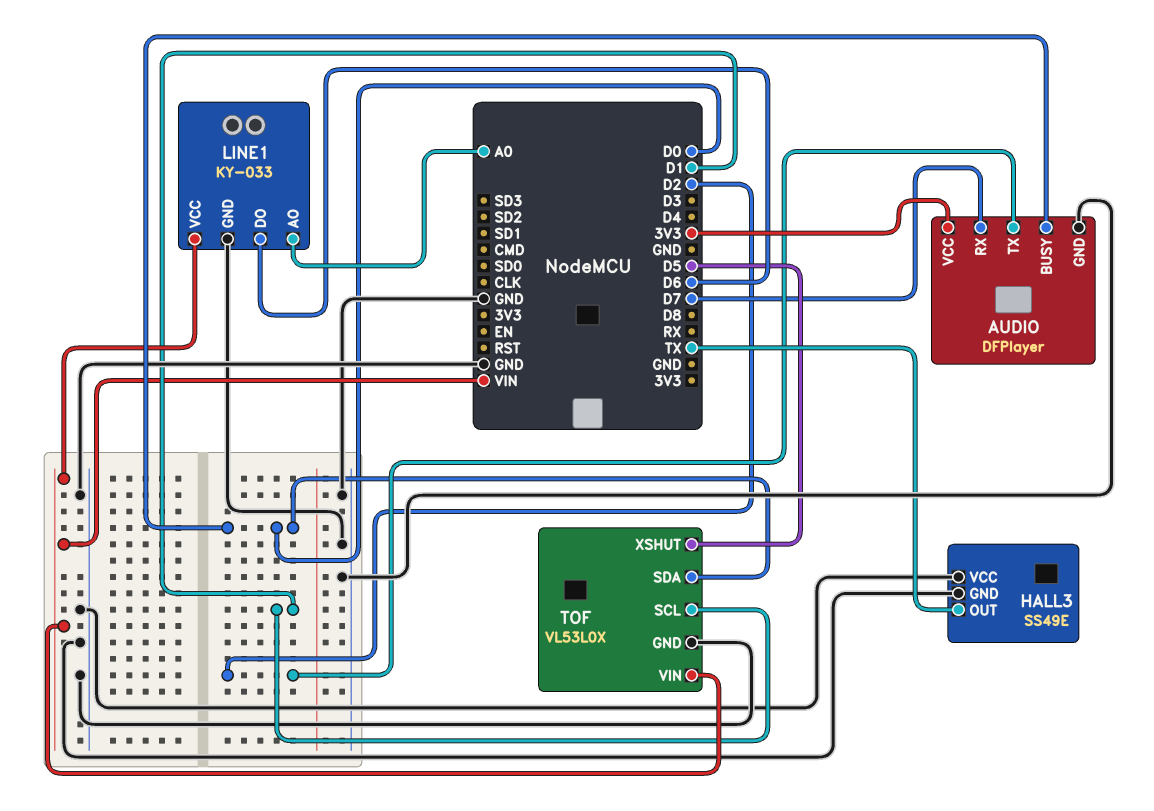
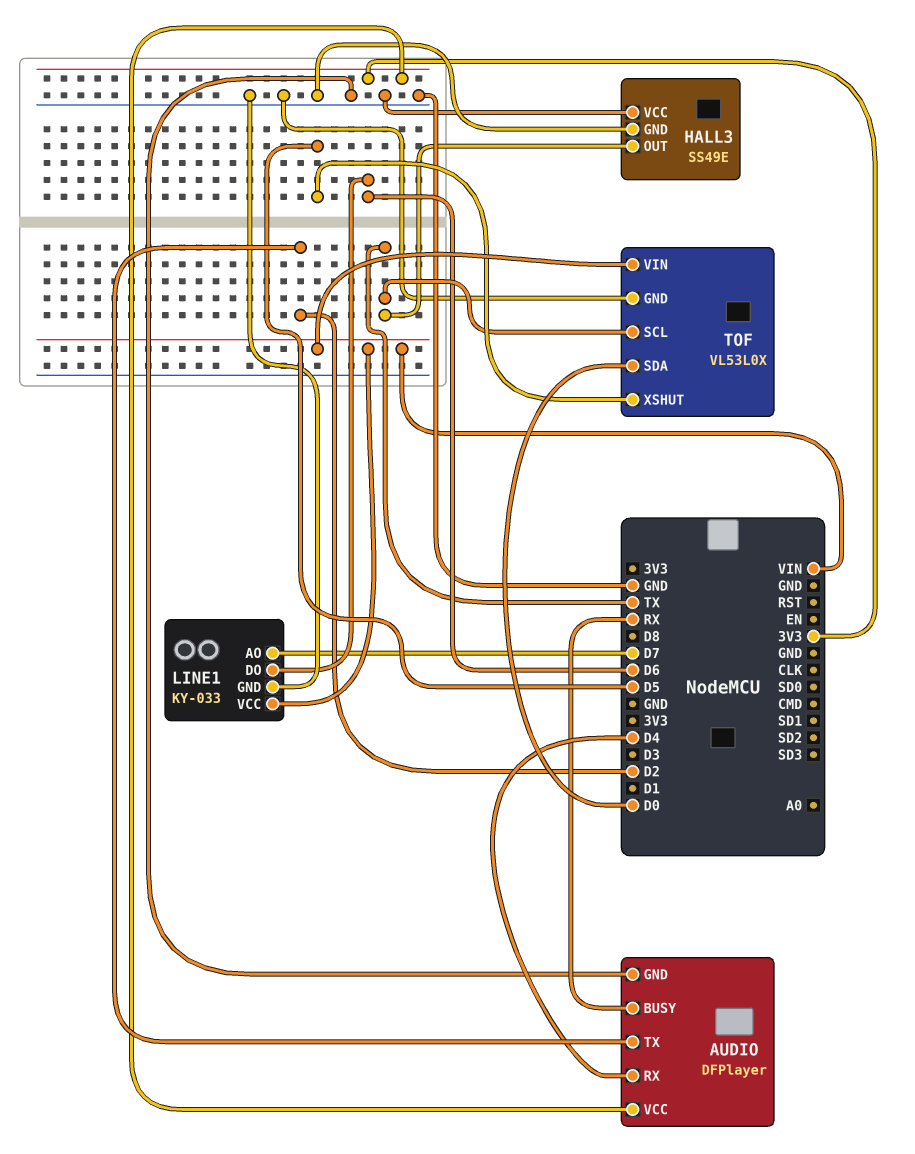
AUDIO pin BUSY: D0 -> RX
AUDIO pin RX: D7 -> D4
LINE1 pin AO: A0 -> D7
TOF pin SCL: D1 -> TX

